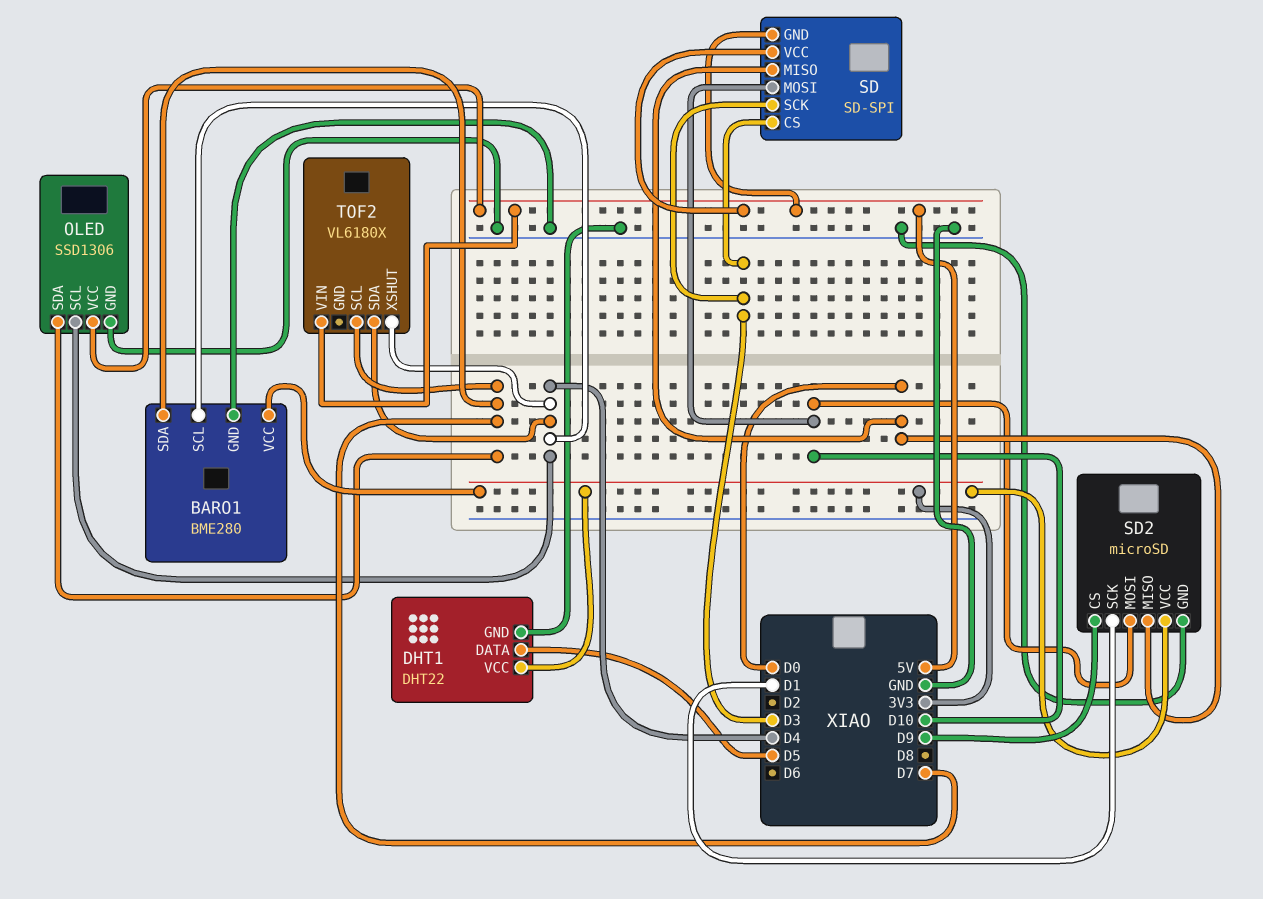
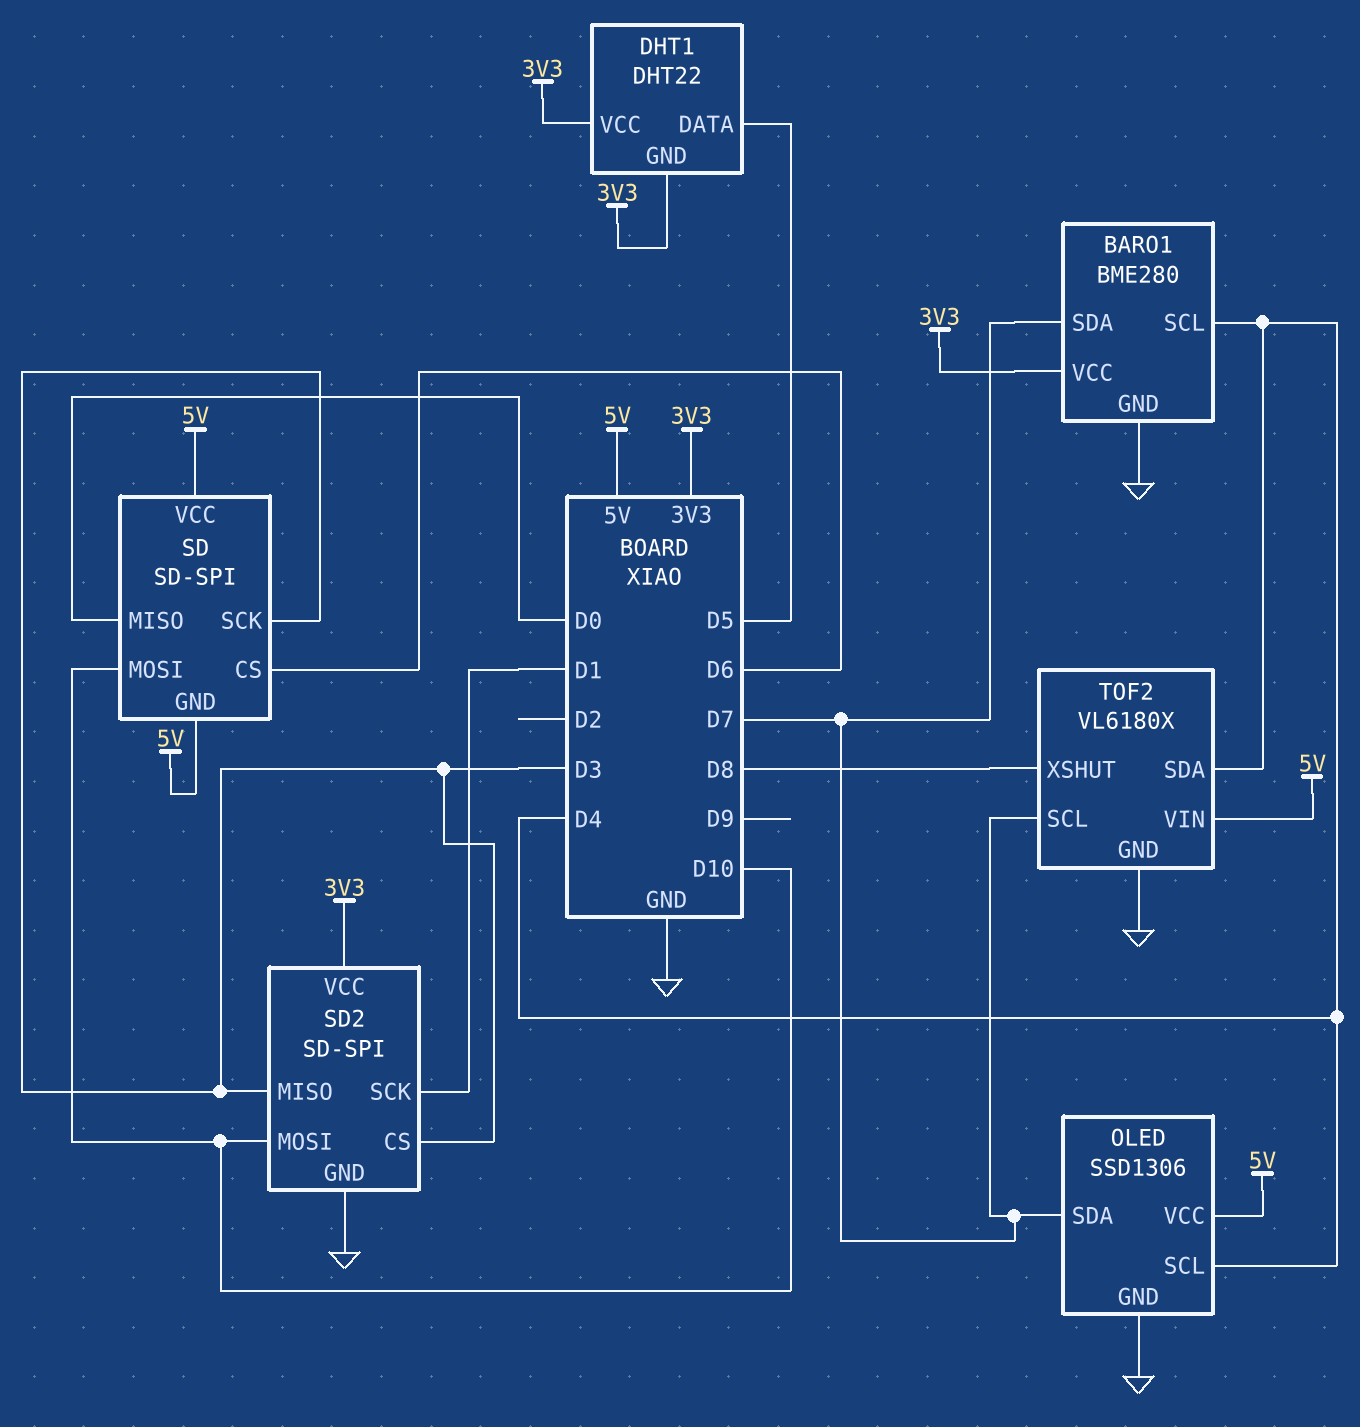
DHT1 pin GND: GND -> 3V3
SD pin CS: D3 -> D6
SD2: microSD -> SD-SPI
SD2 pin CS: D9 -> D3
SD2 pin MISO: D0 -> D3
TOF2 pin GND: none -> GND
TOF2 pin XSHUT: D4 -> D8

